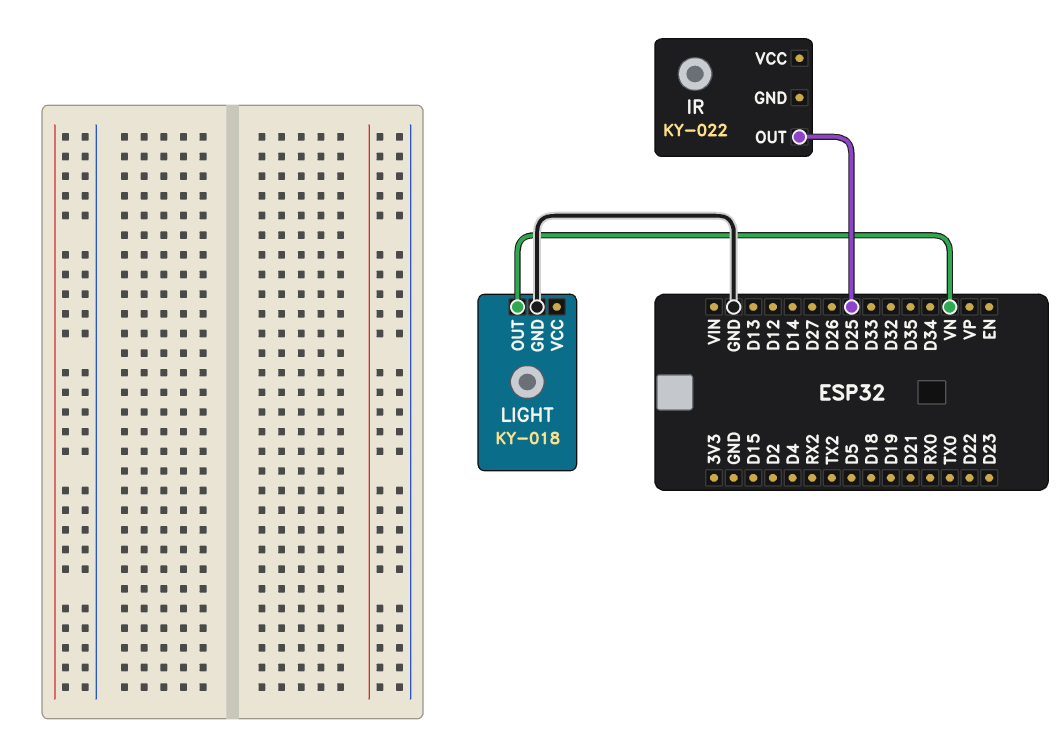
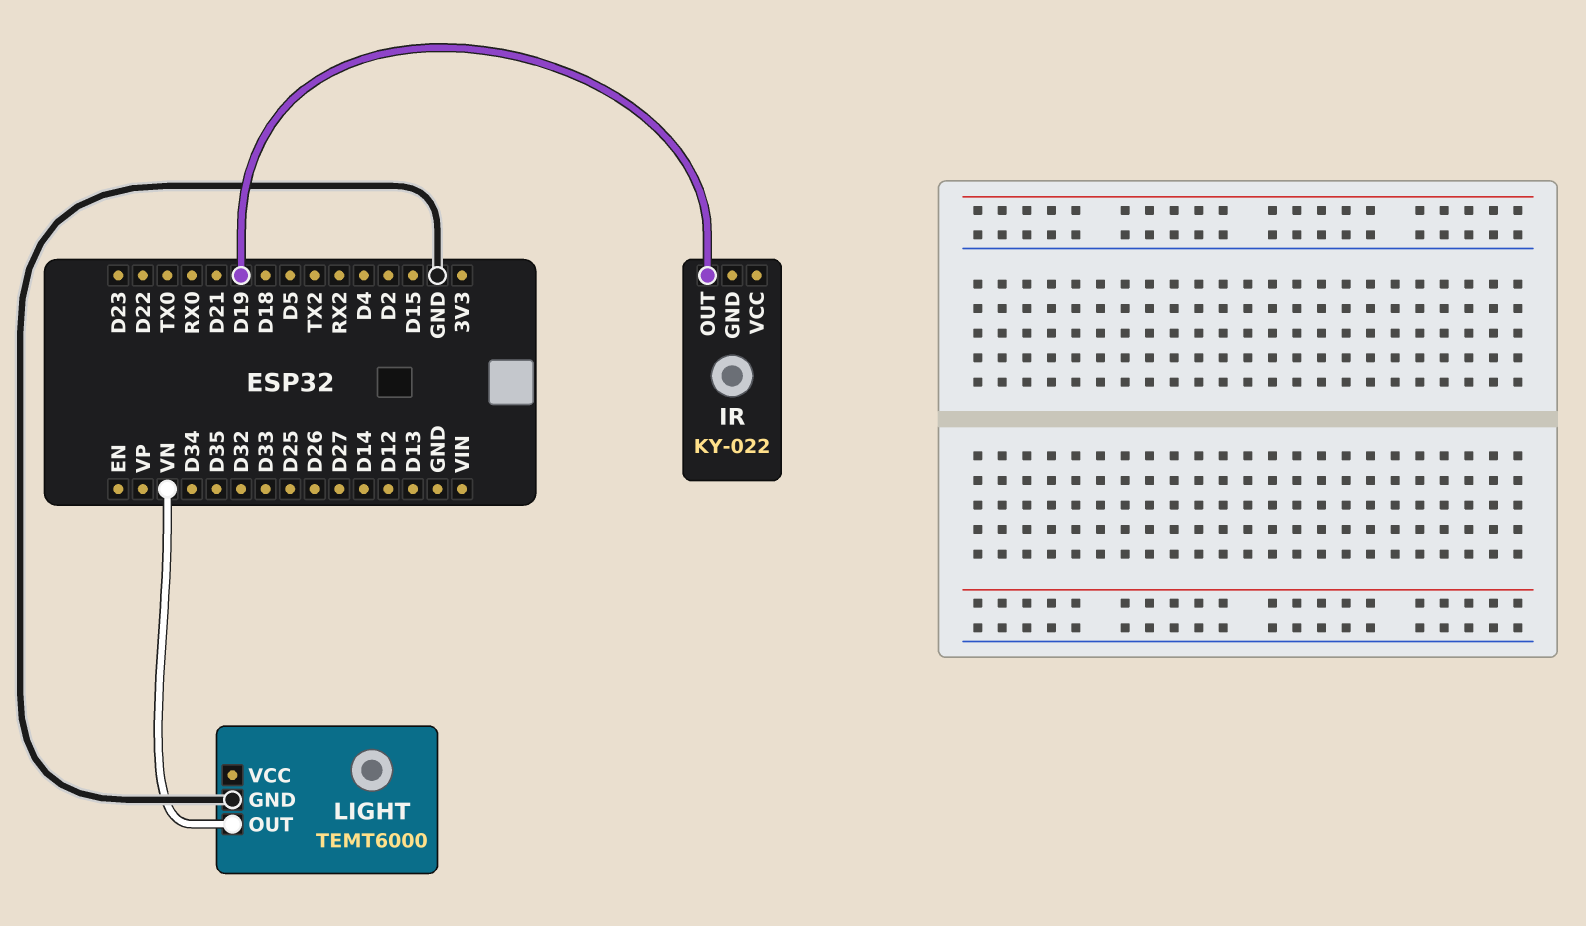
IR pin OUT: D25 -> D19
LIGHT: KY-018 -> TEMT6000

